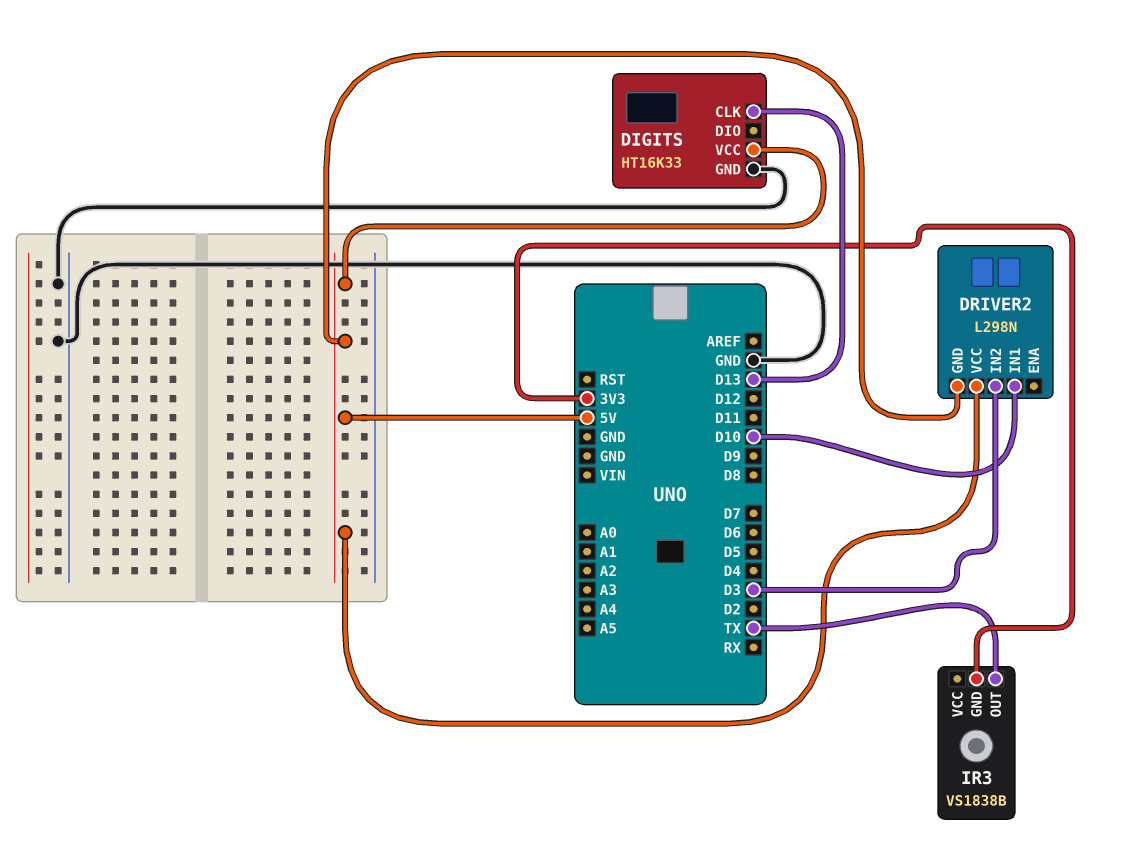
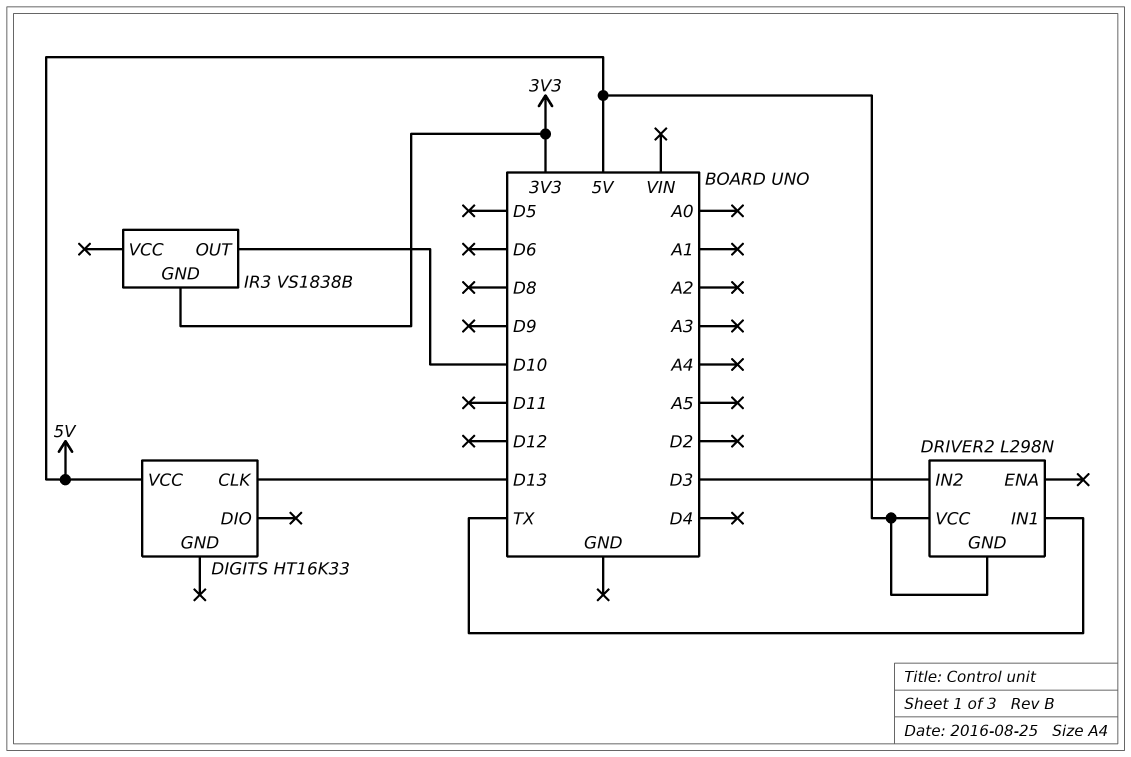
DIGITS pin GND: GND -> none
DRIVER2 pin IN1: D10 -> TX
IR3 pin OUT: TX -> D10

